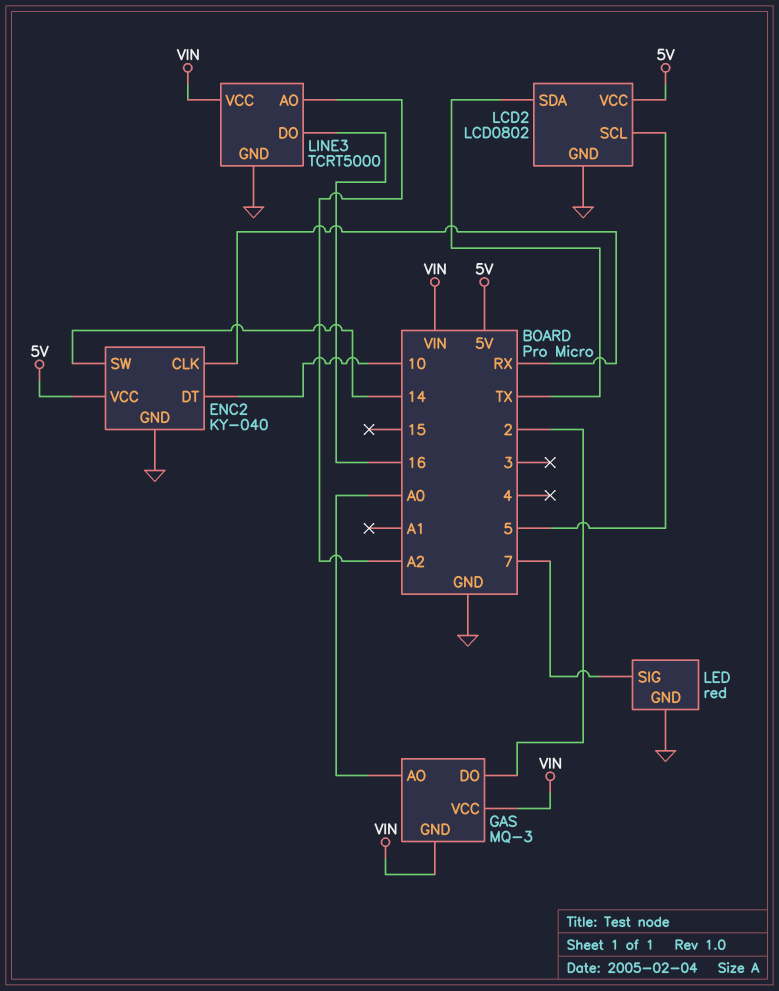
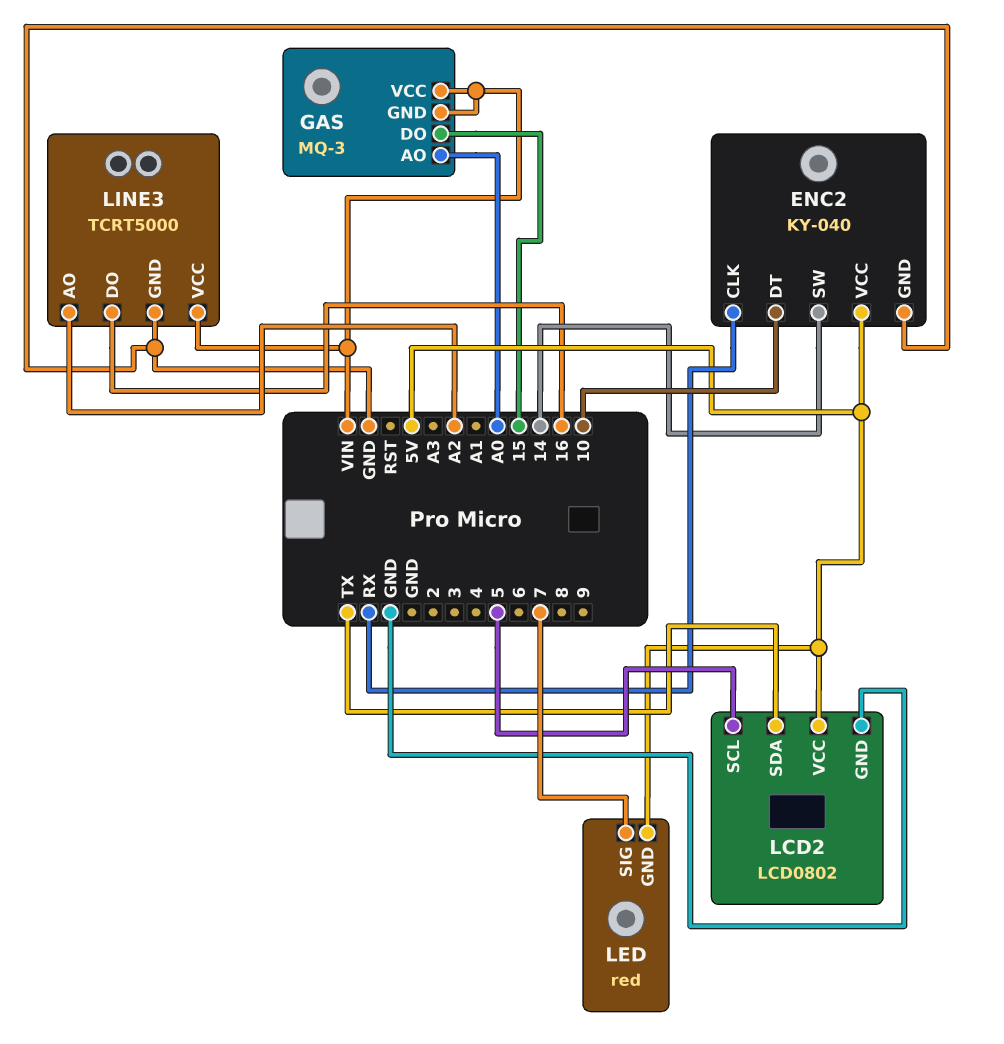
GAS pin DO: 2 -> 15
LED pin GND: GND -> 5V

